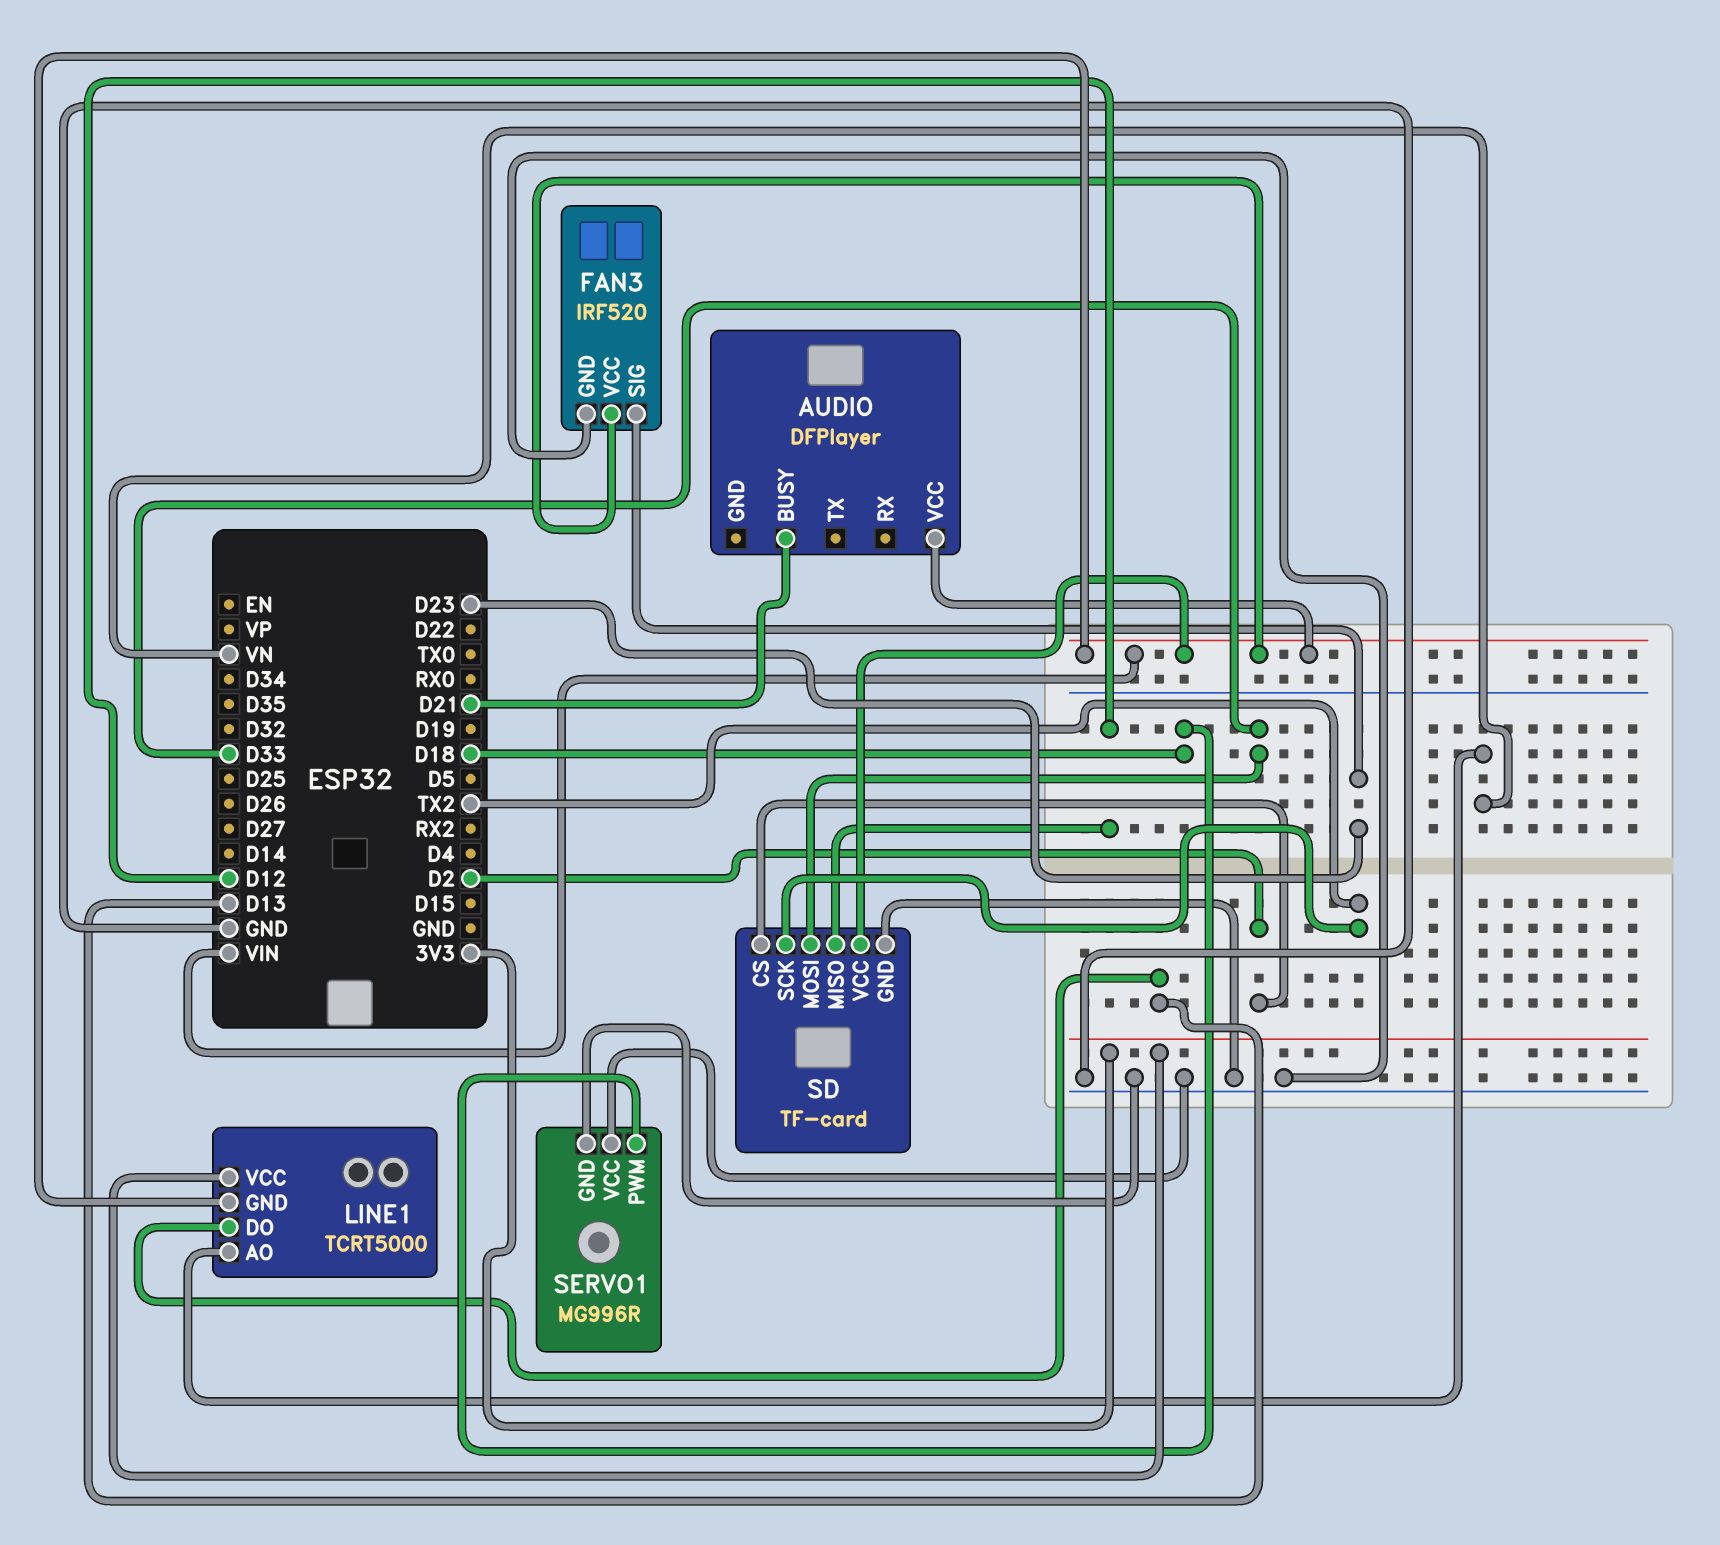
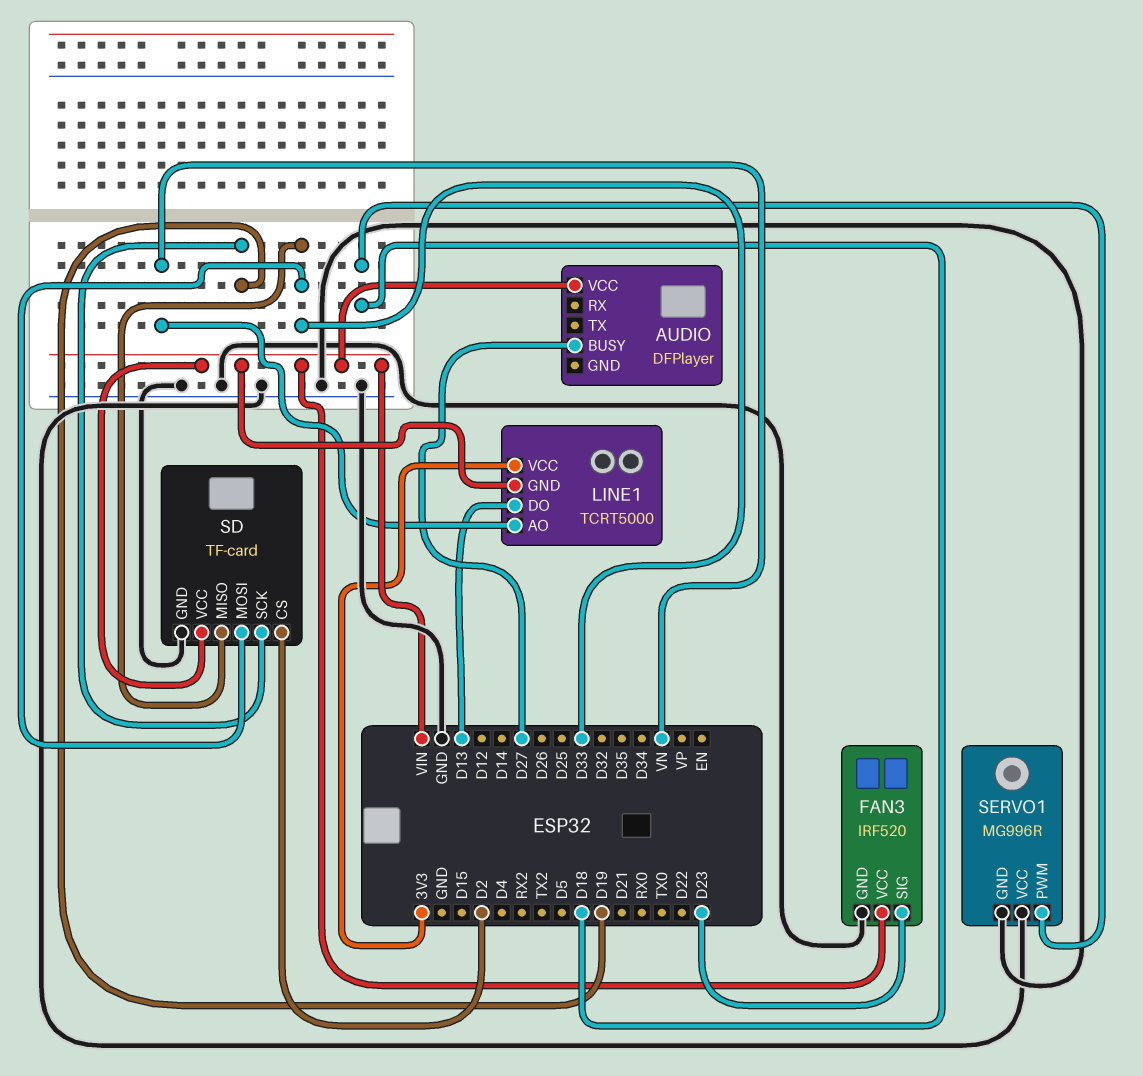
AUDIO pin BUSY: D21 -> D27
SD pin MISO: D12 -> D33
SD pin SCK: TX2 -> D19

